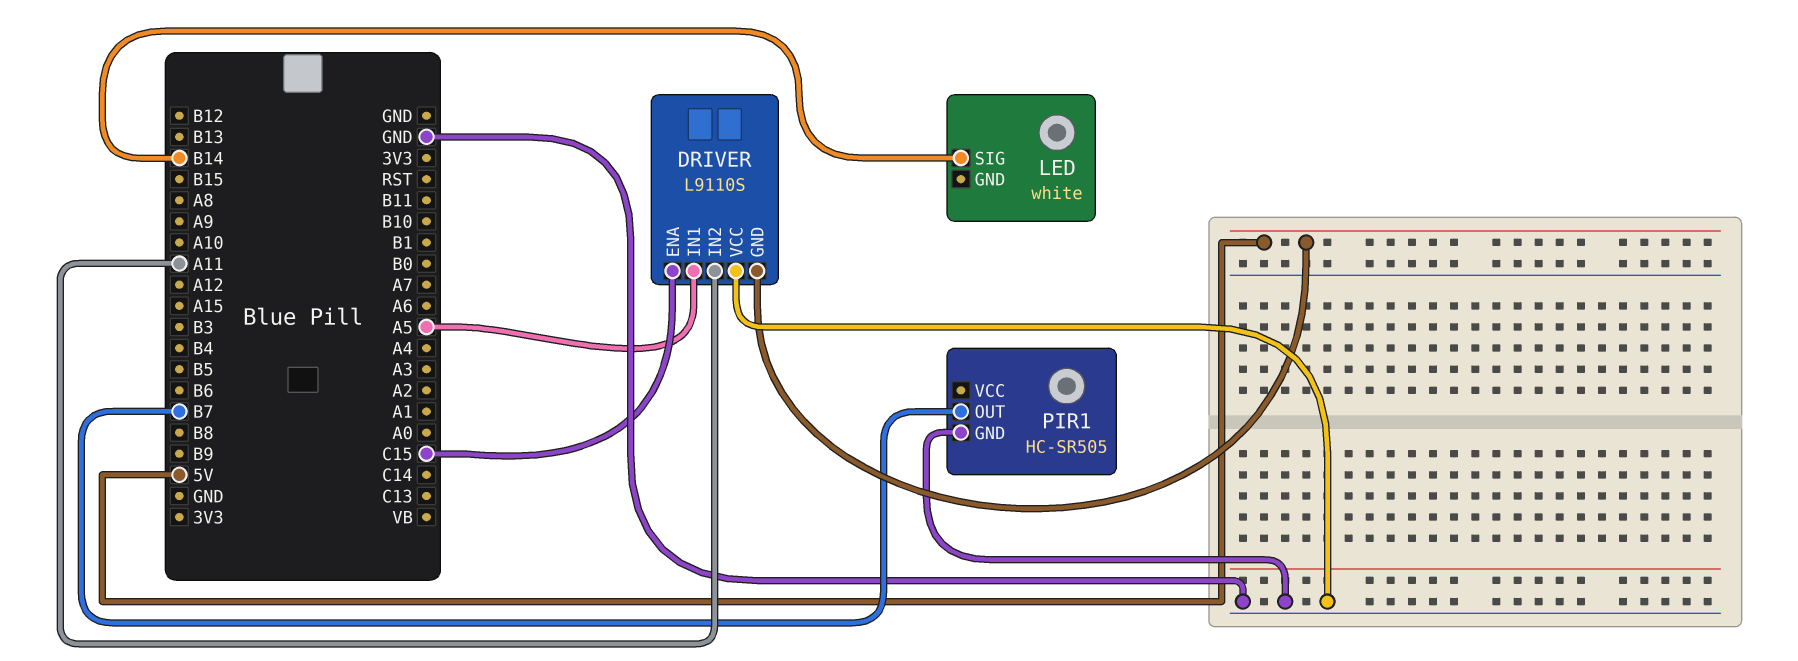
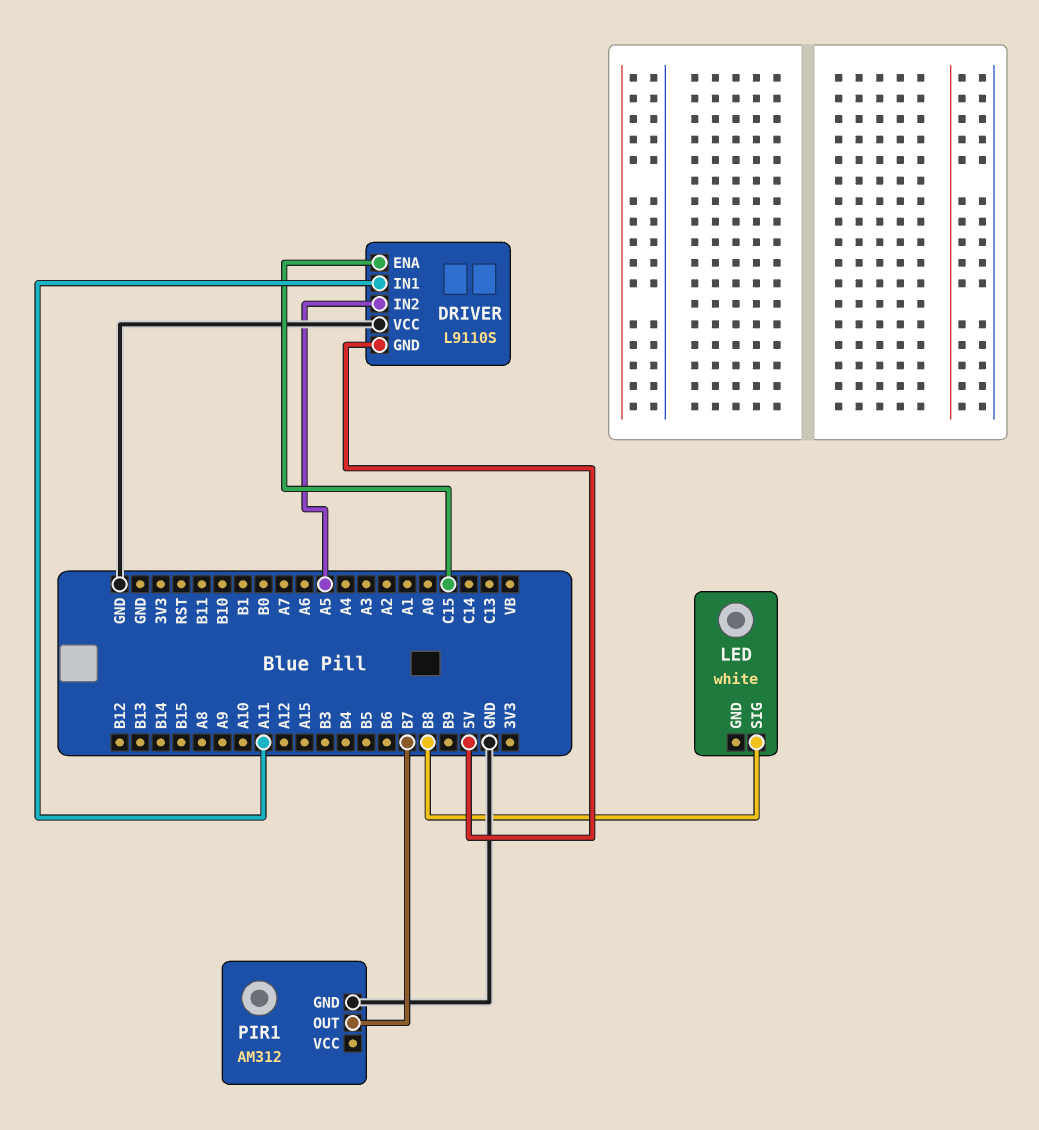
DRIVER pin IN1: A5 -> A11
DRIVER pin IN2: A11 -> A5
LED pin SIG: B14 -> B8
PIR1: HC-SR505 -> AM312

